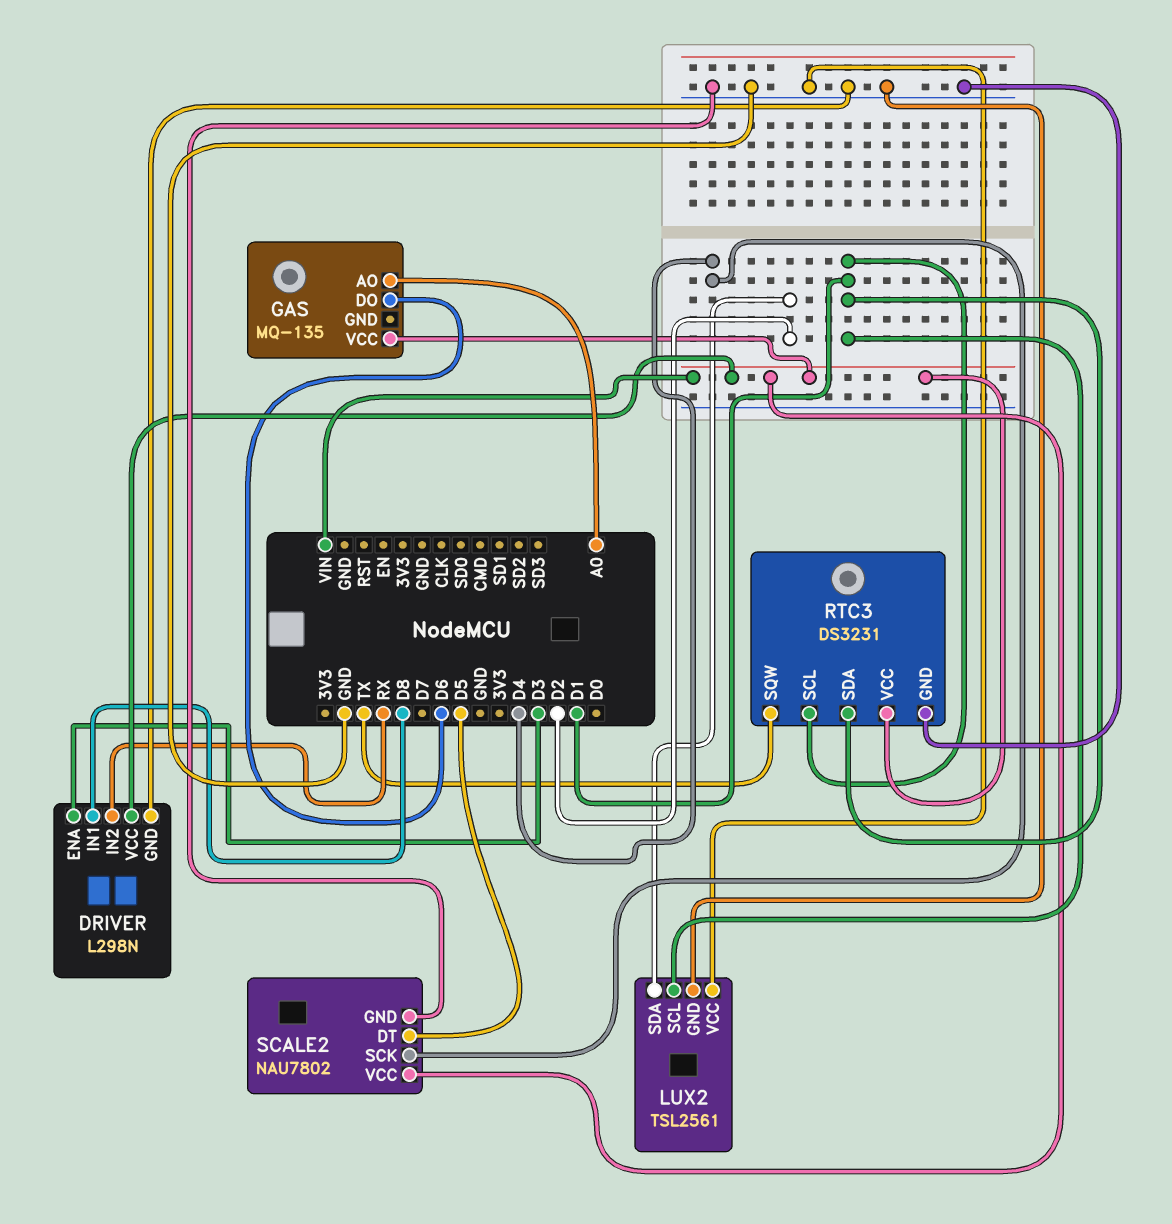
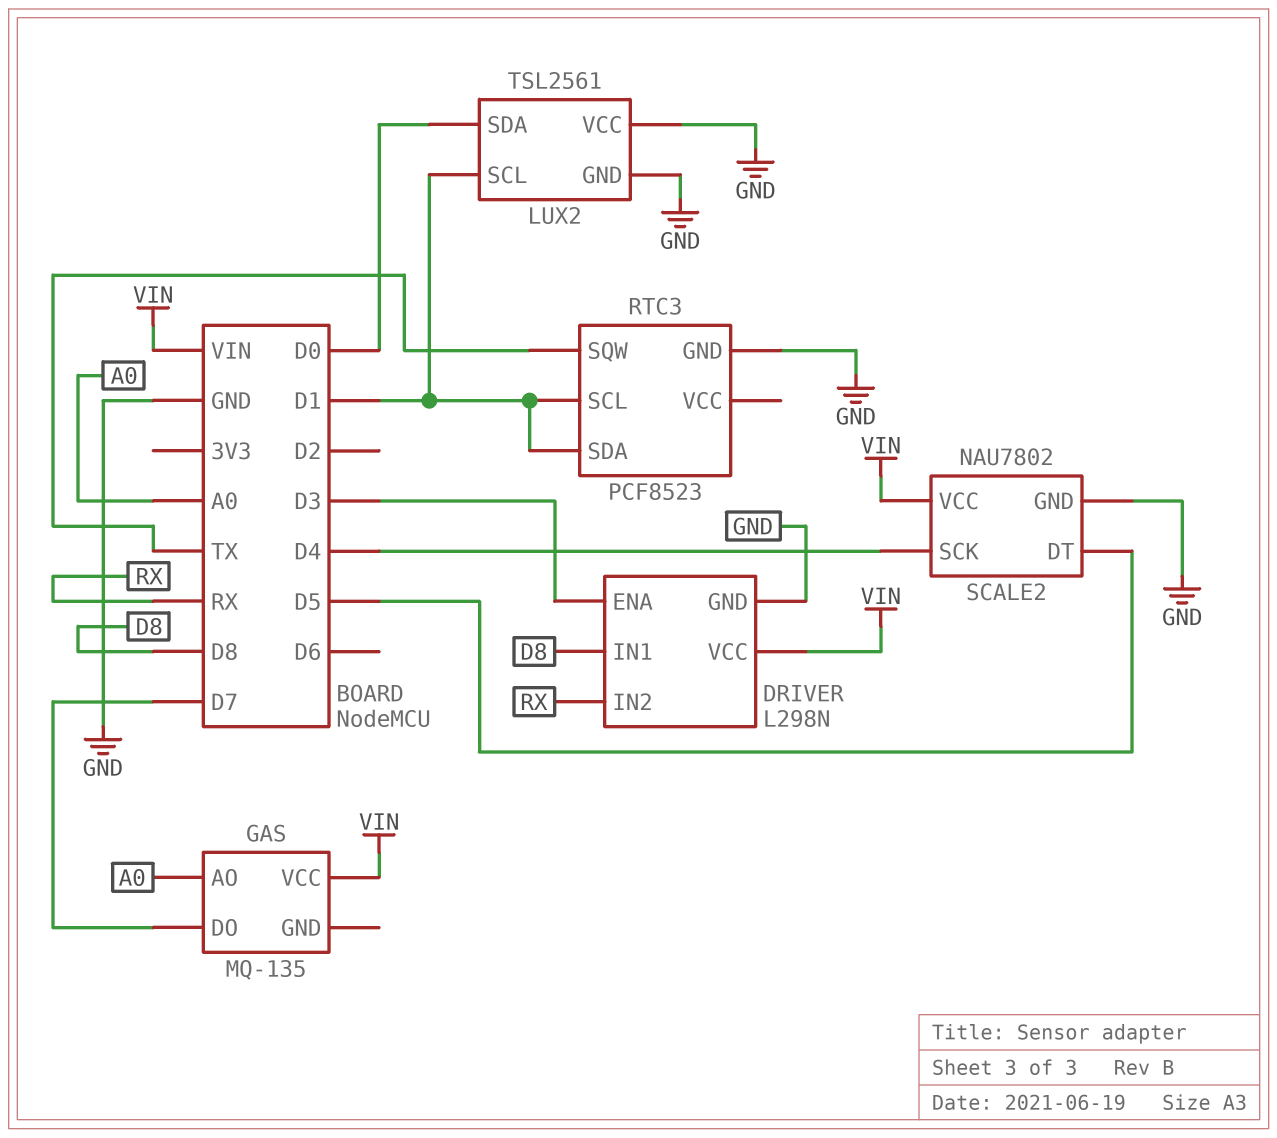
GAS pin DO: D6 -> D7
LUX2 pin SDA: D2 -> D0
RTC3: DS3231 -> PCF8523
RTC3 pin VCC: VIN -> none

